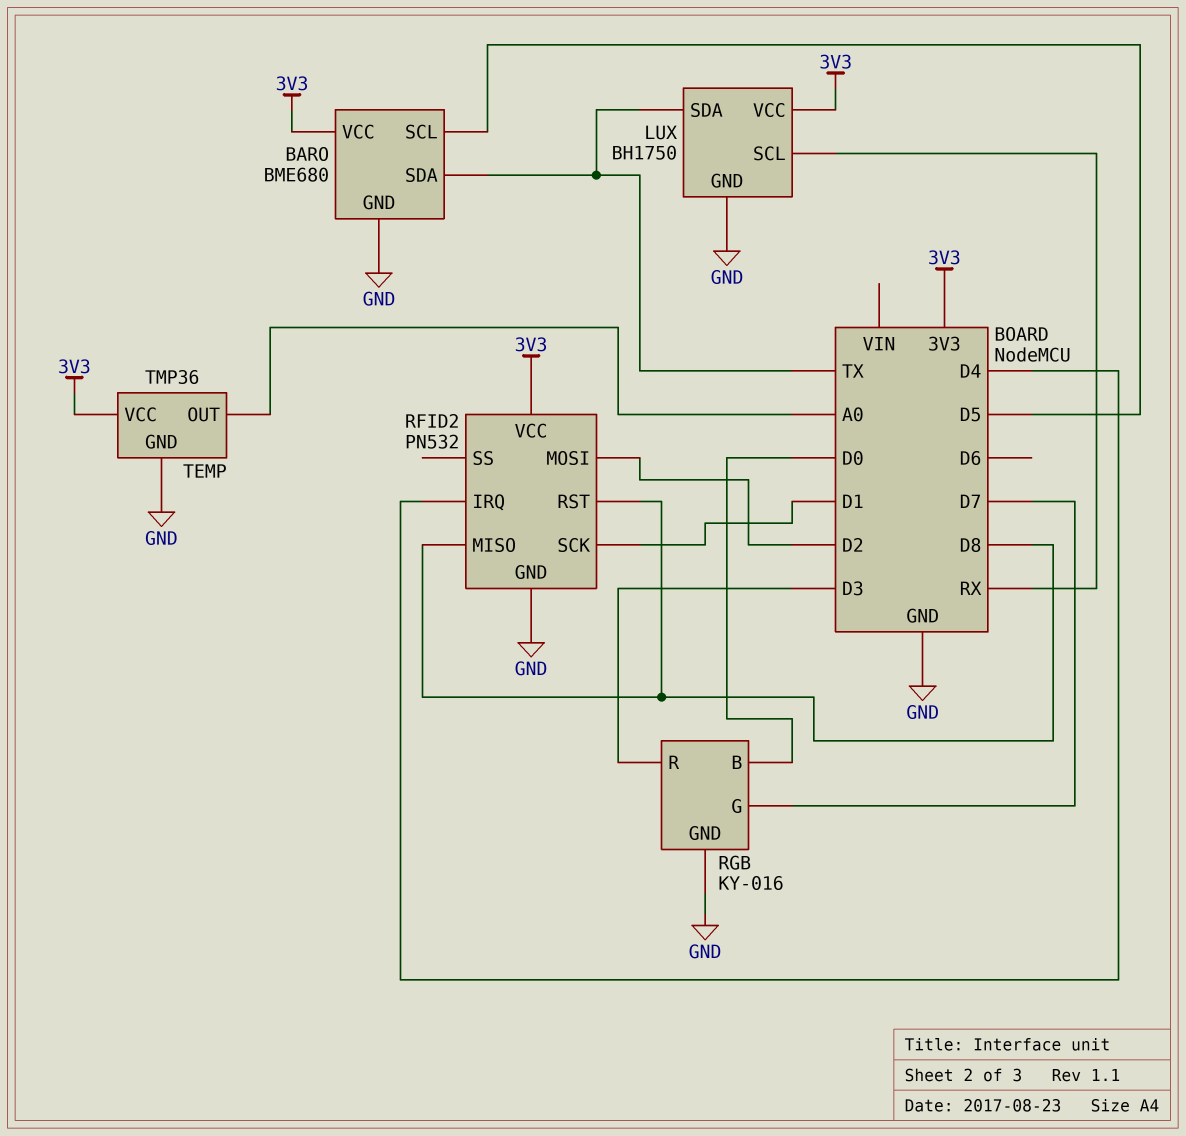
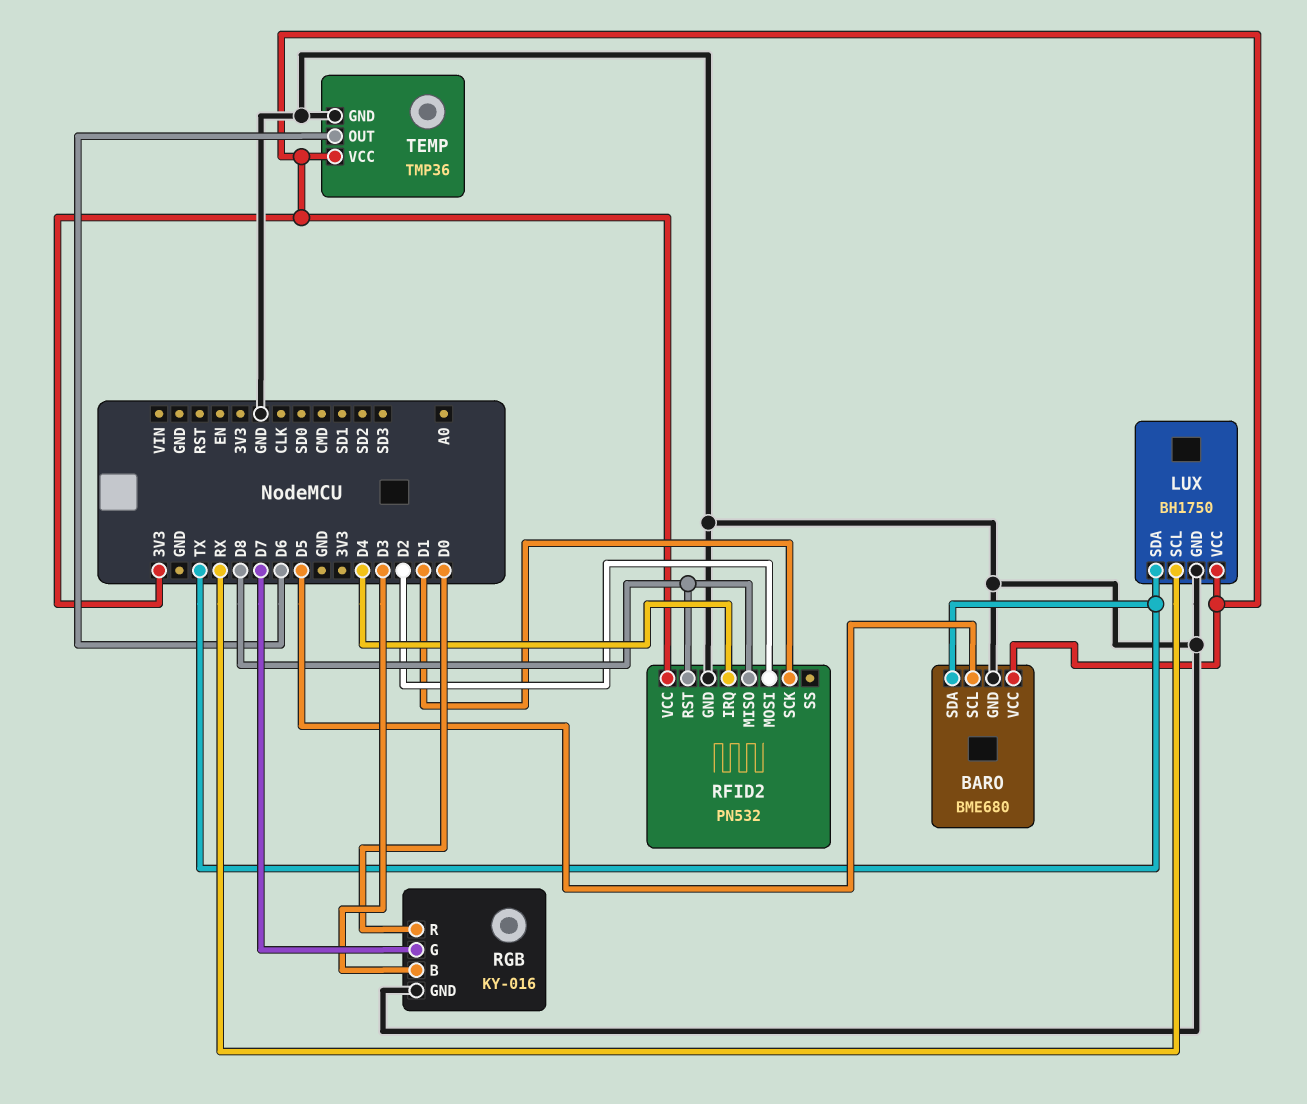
RGB pin B: D0 -> D3
RGB pin R: D3 -> D0
TEMP pin OUT: A0 -> D6

